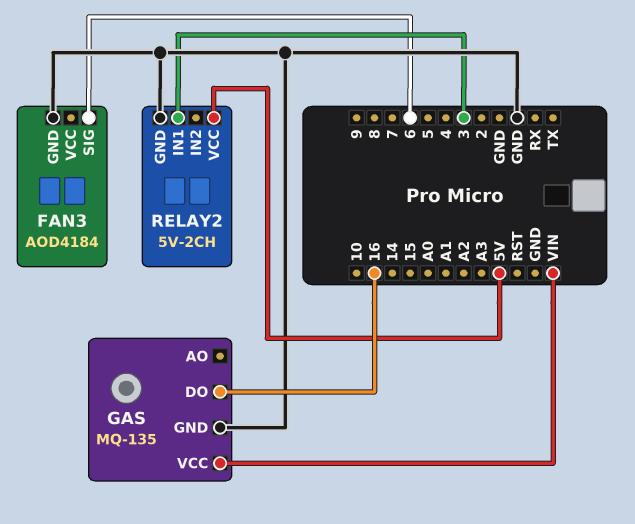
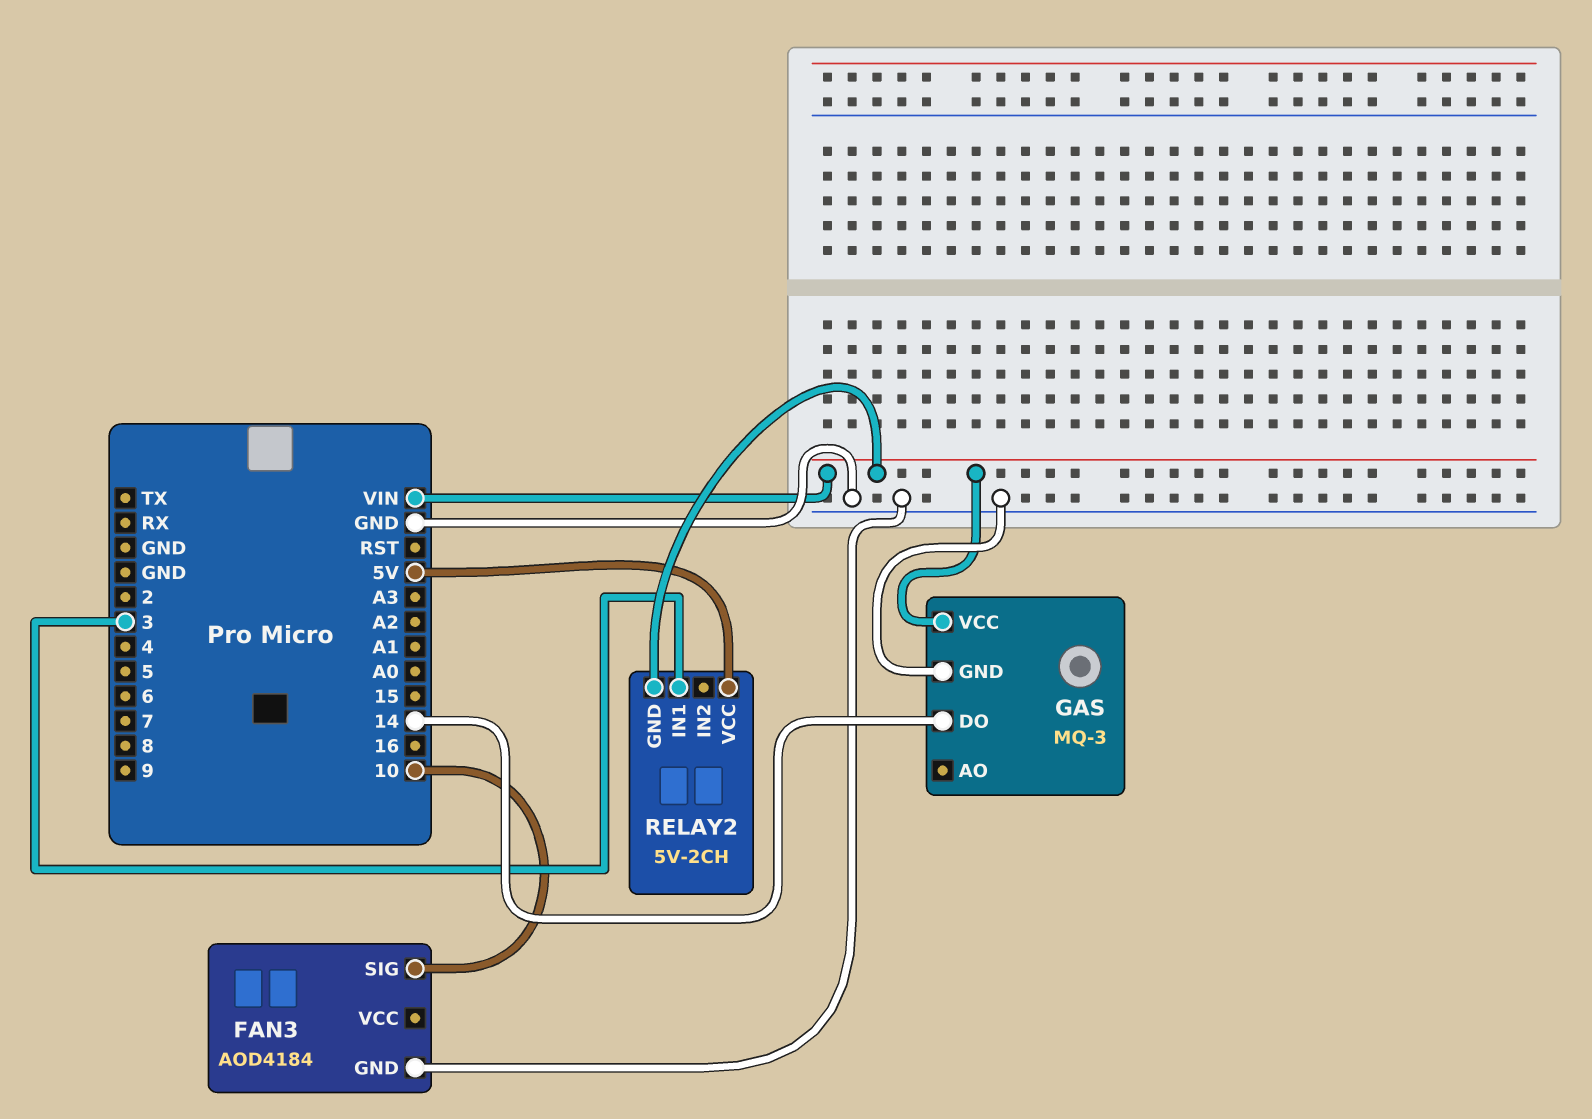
FAN3 pin SIG: 6 -> 10
GAS: MQ-135 -> MQ-3
GAS pin DO: 16 -> 14
RELAY2 pin GND: GND -> VIN

